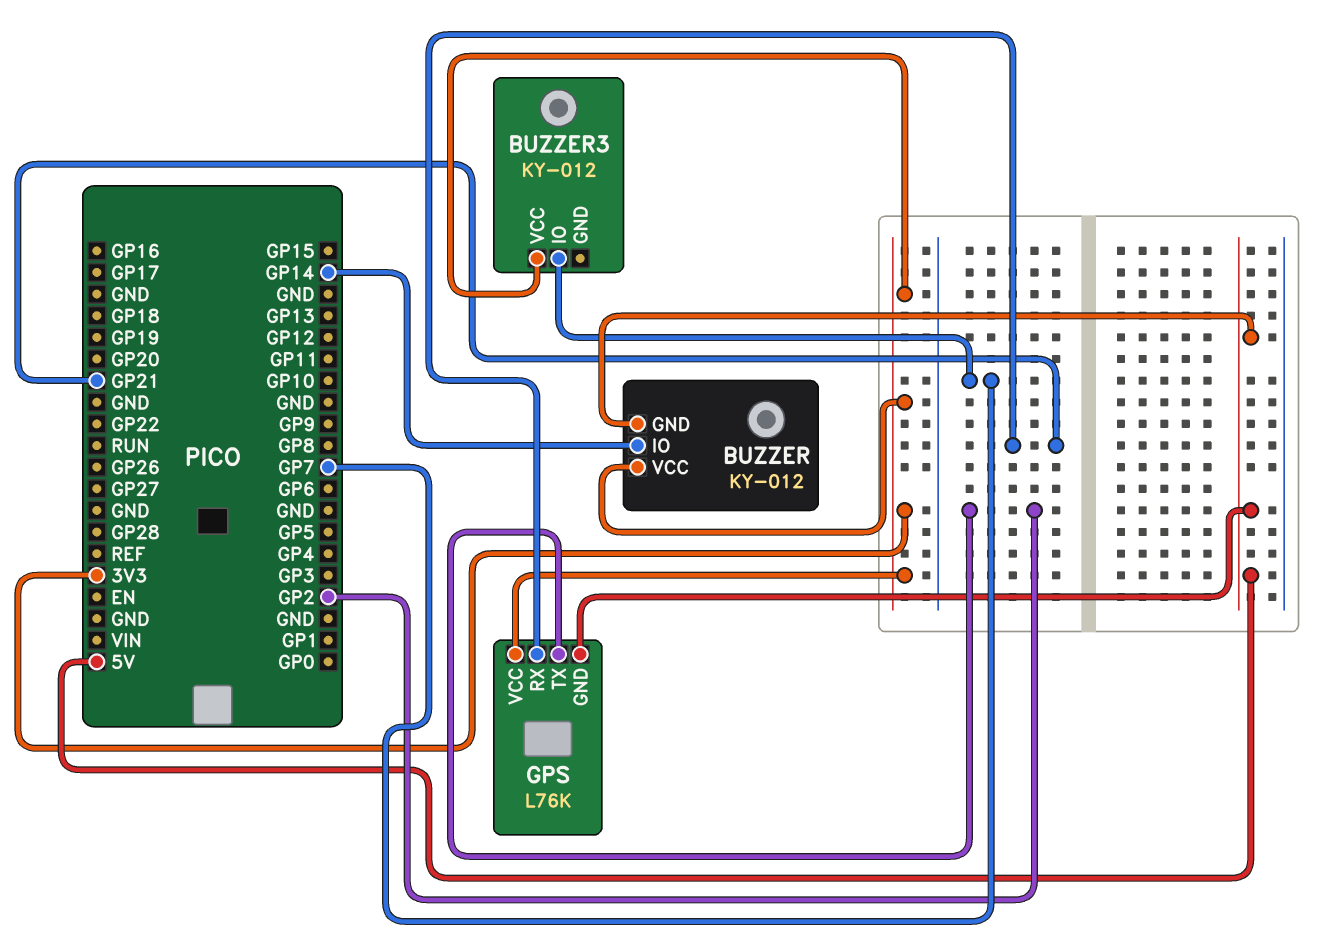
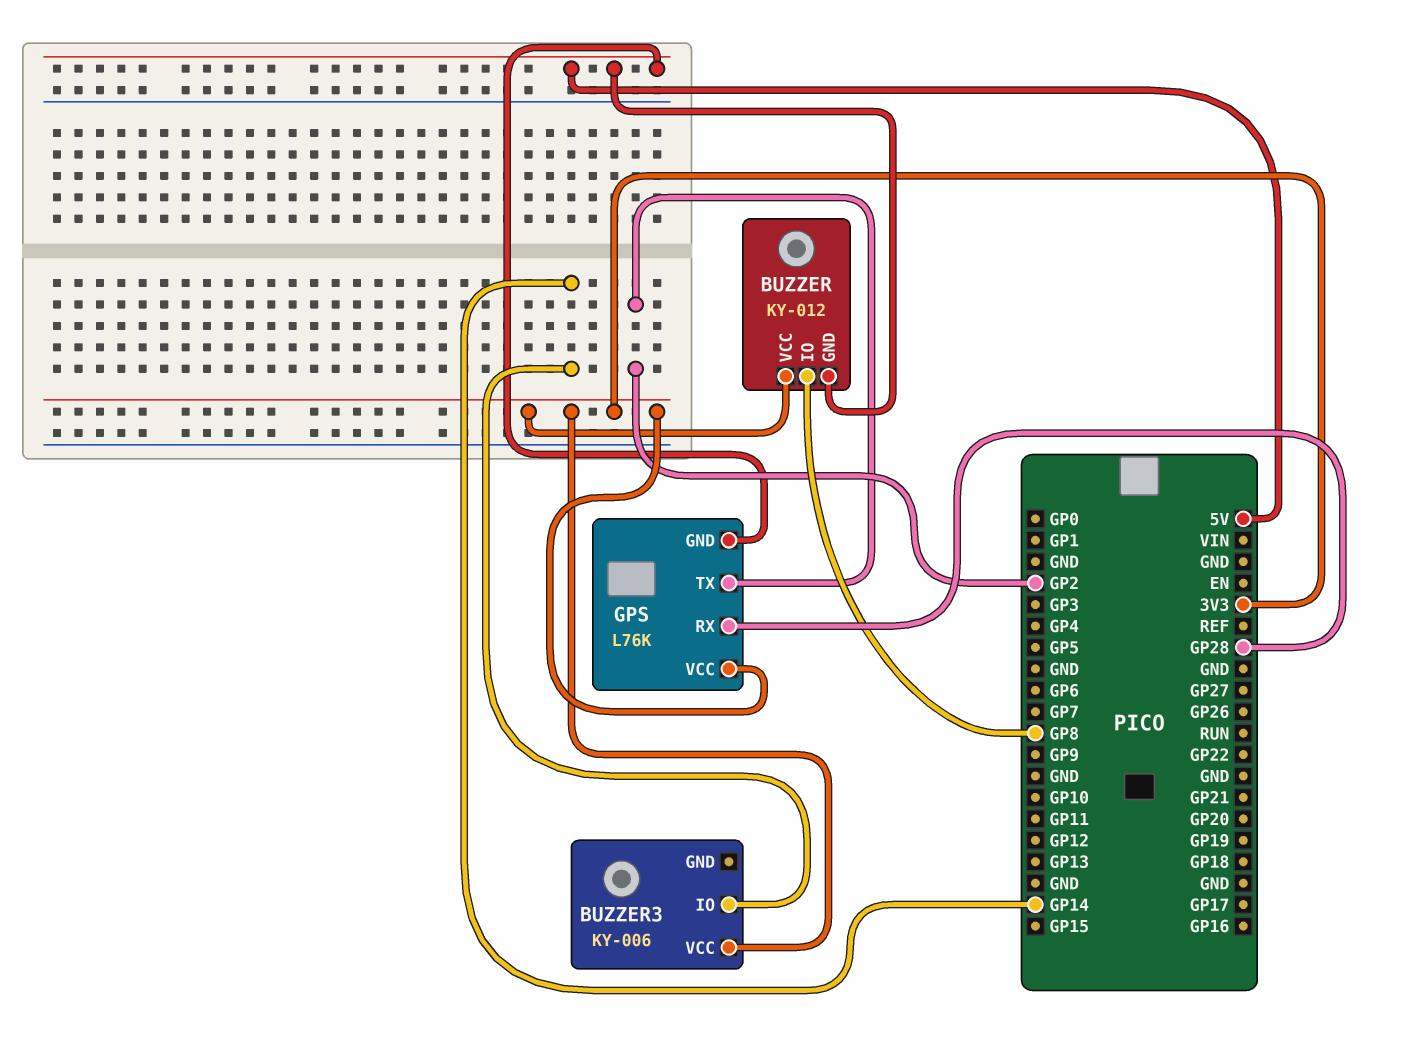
BUZZER pin IO: GP14 -> GP8
BUZZER3: KY-012 -> KY-006
BUZZER3 pin IO: GP7 -> GP14
GPS pin RX: GP21 -> GP28

